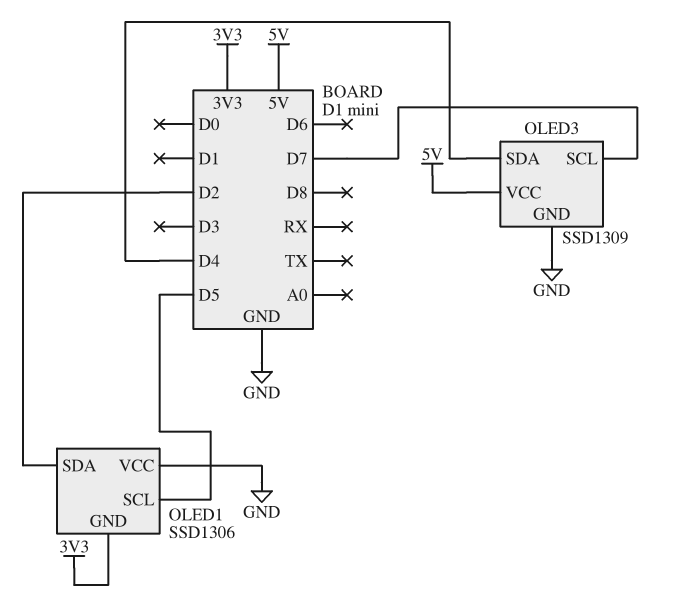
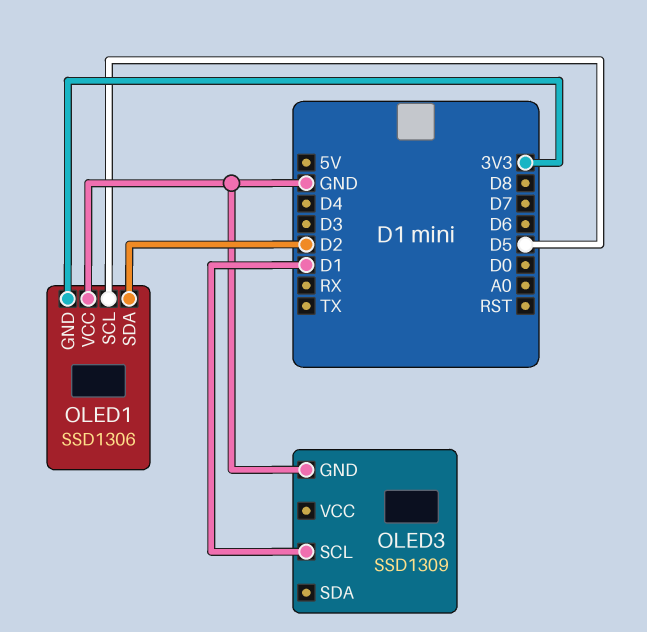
OLED3 pin SCL: D7 -> D1
OLED3 pin SDA: D4 -> none
OLED3 pin VCC: 5V -> none

